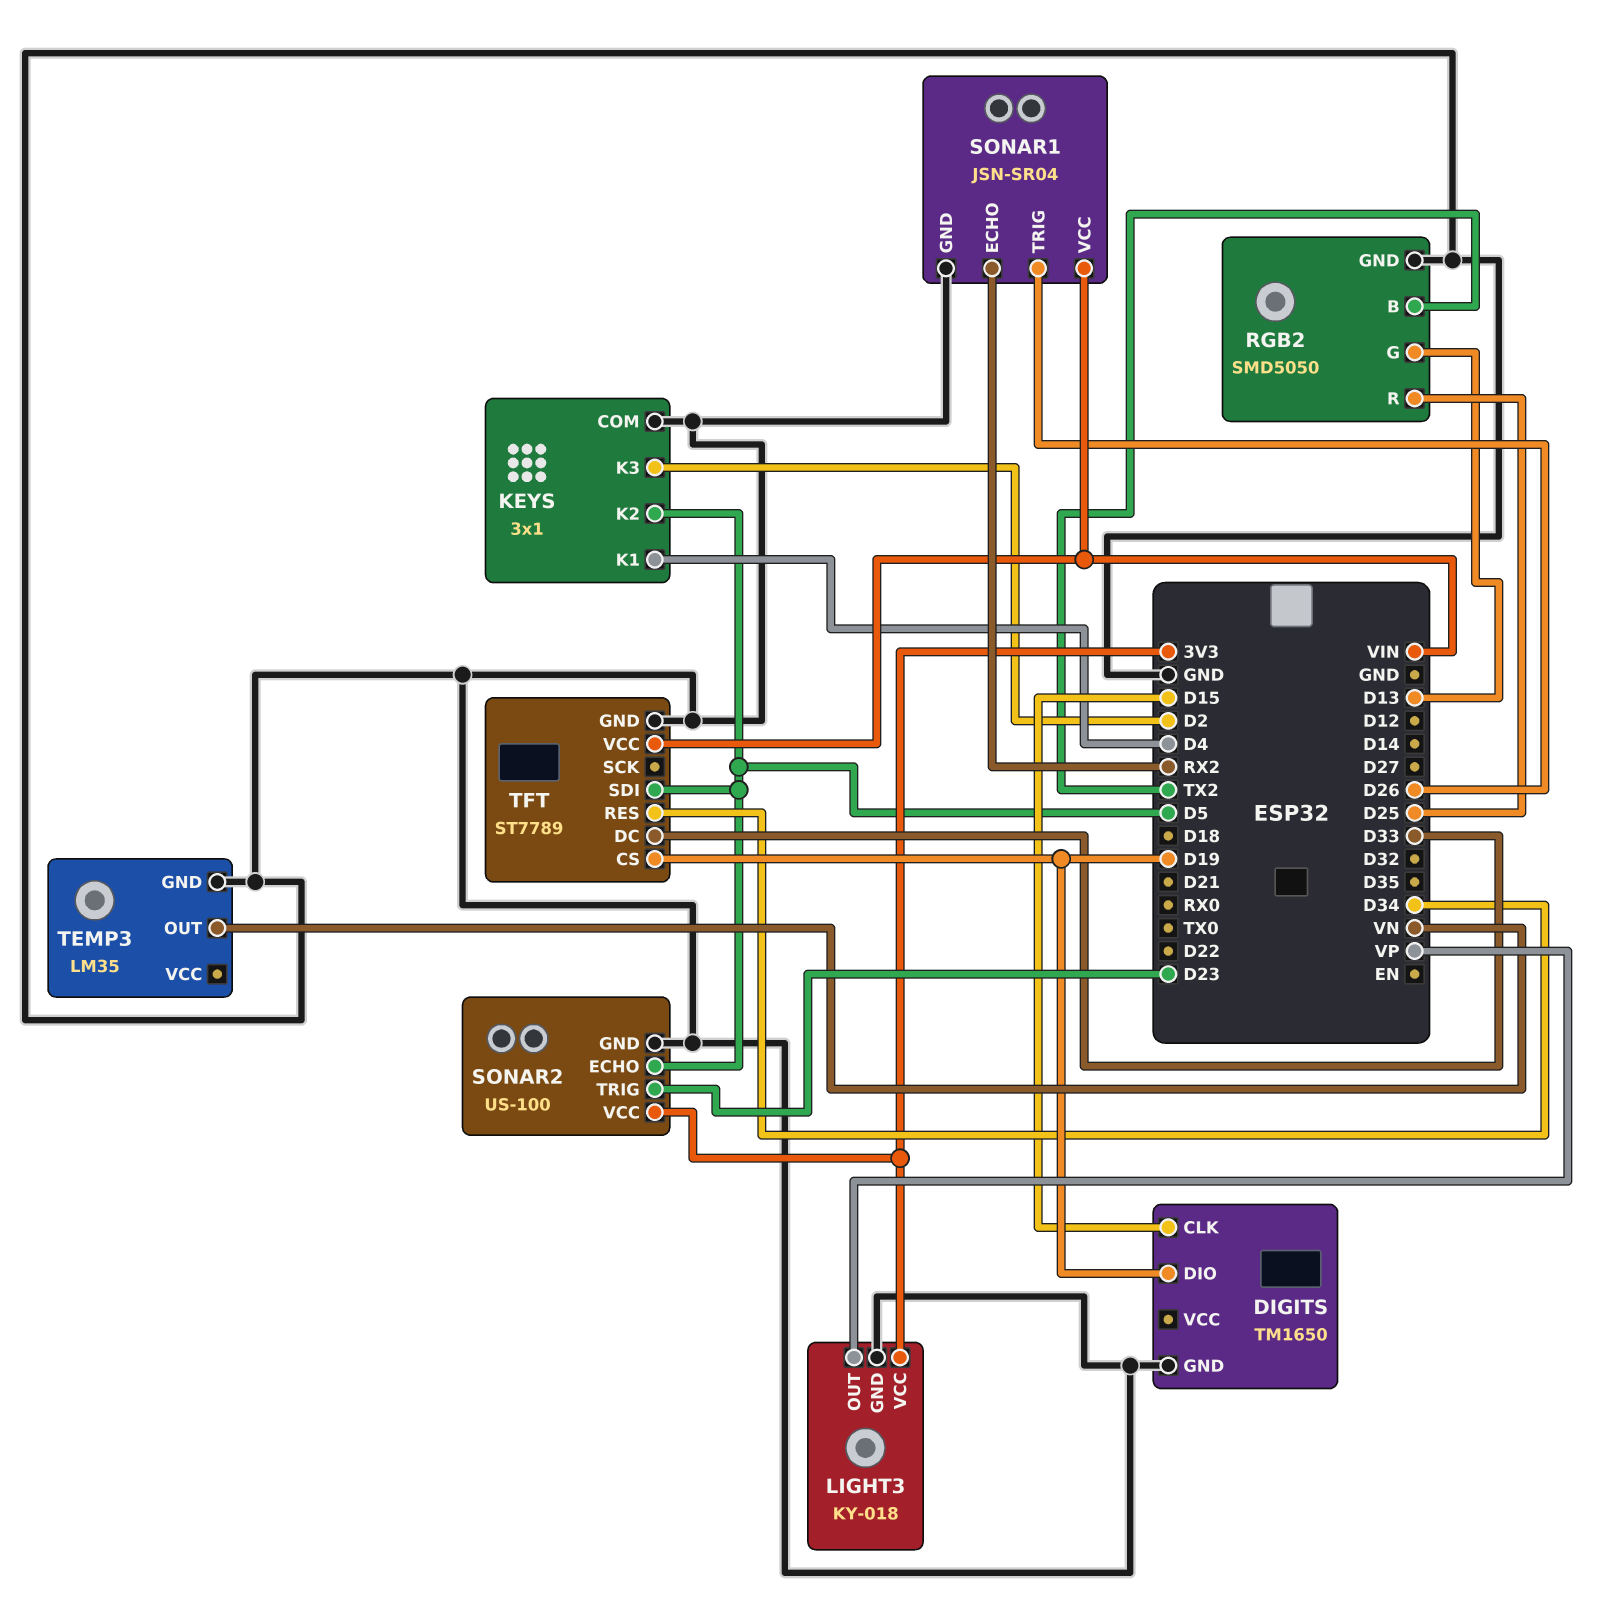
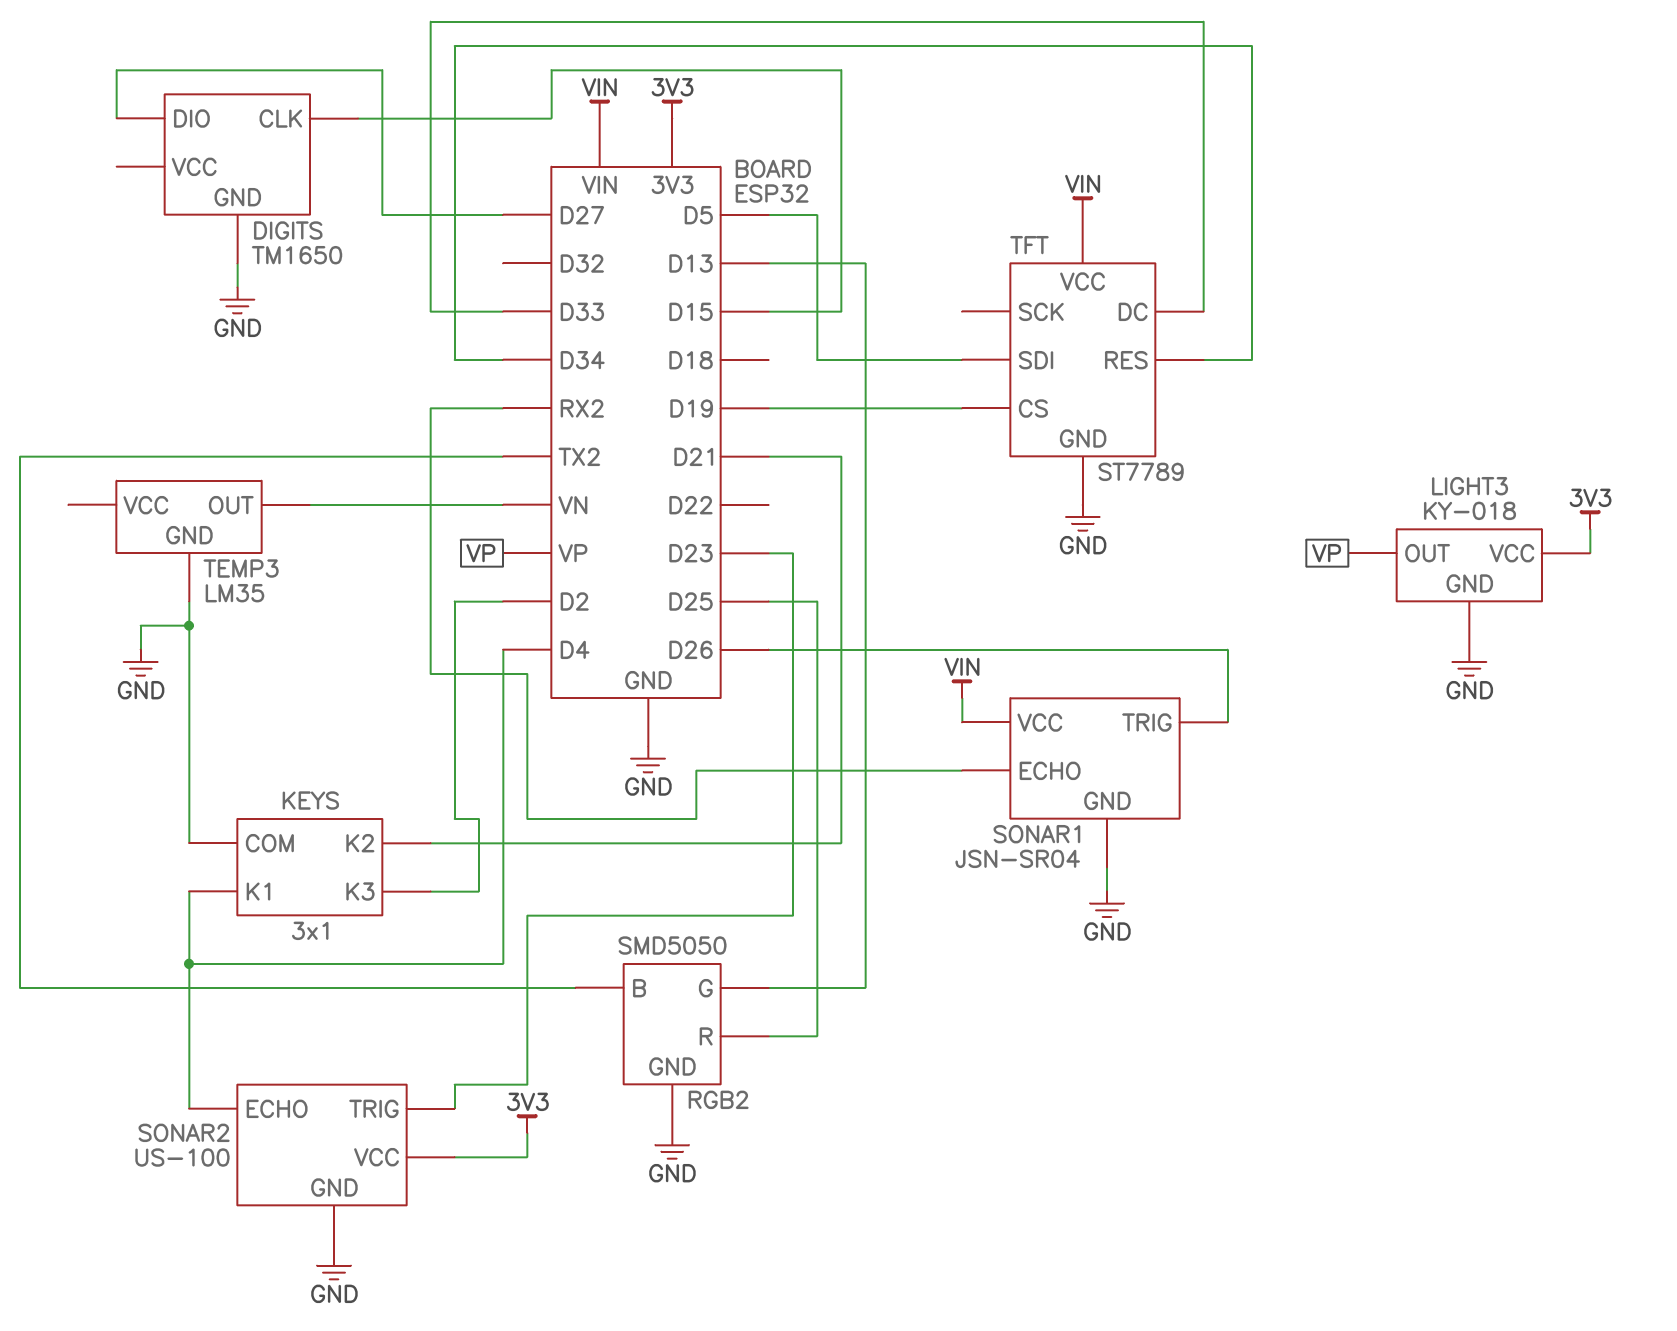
DIGITS pin DIO: D19 -> D27
KEYS pin K2: D5 -> D21
SONAR2 pin ECHO: D5 -> D4

